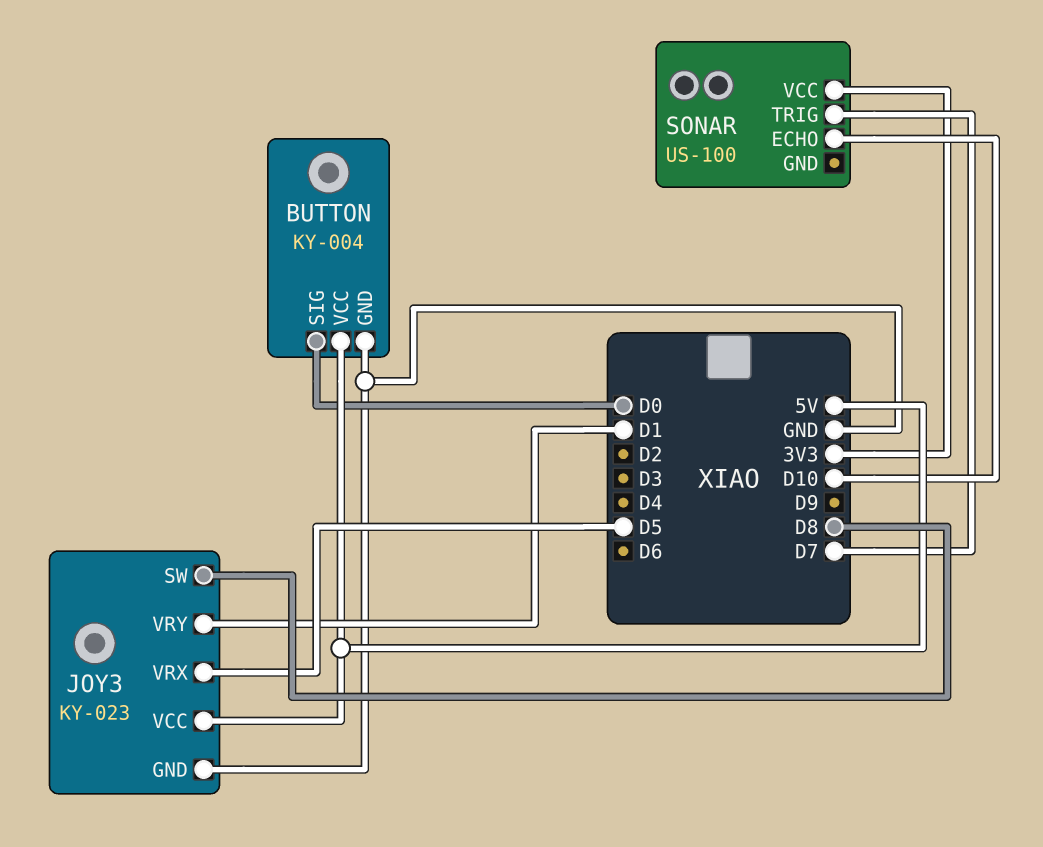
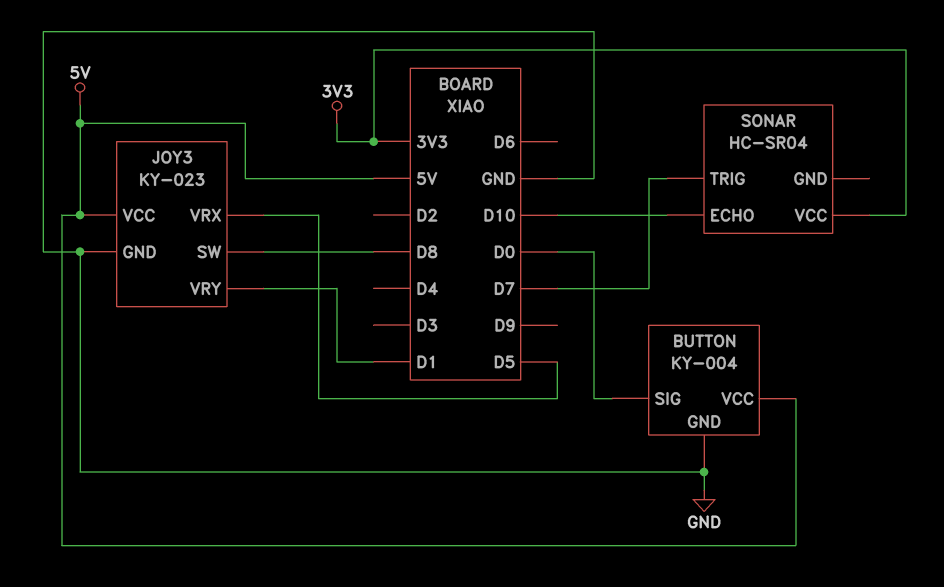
SONAR: US-100 -> HC-SR04

